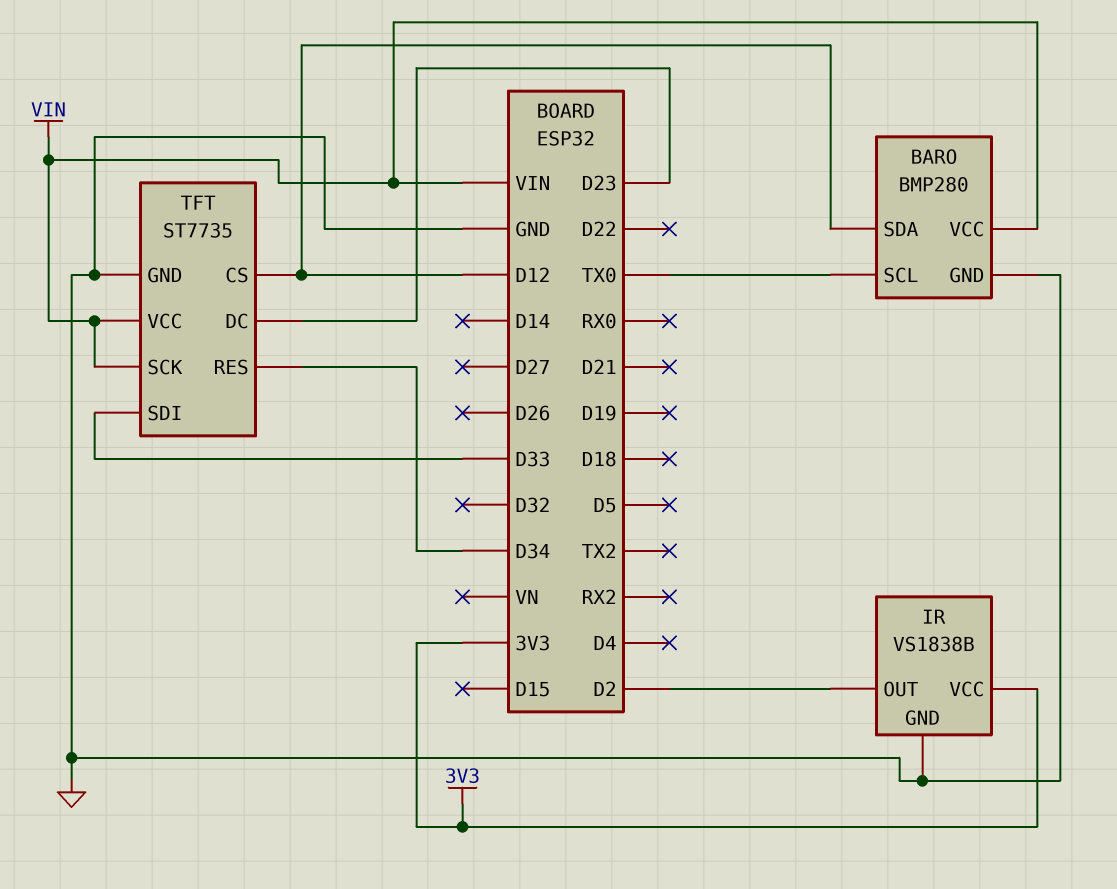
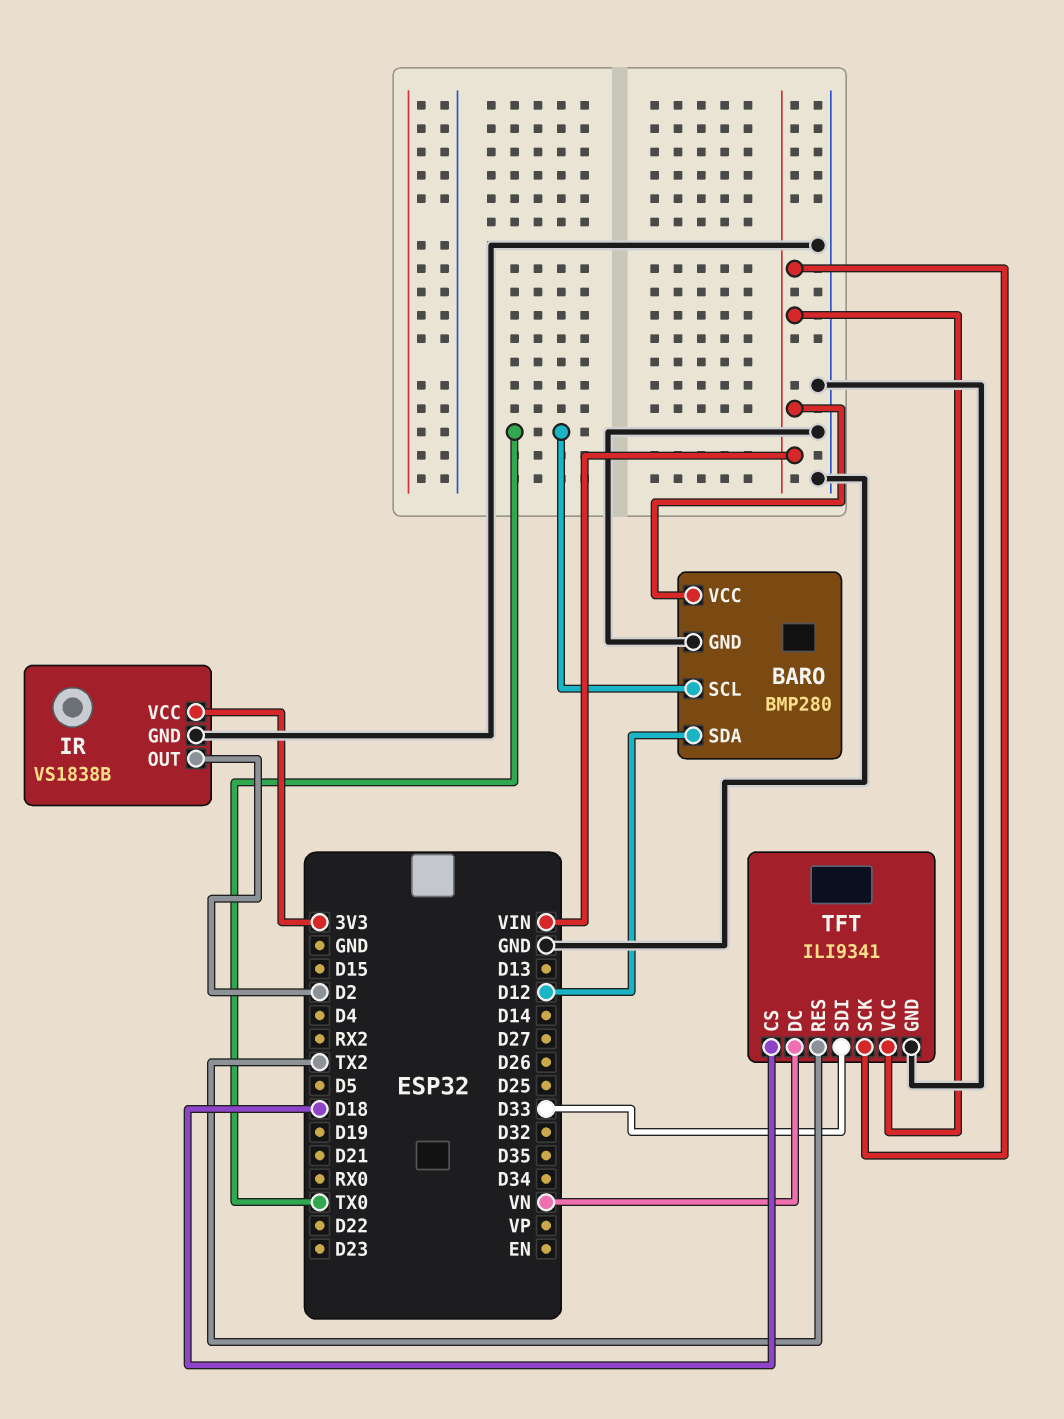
TFT: ST7735 -> ILI9341
TFT pin CS: D12 -> D18
TFT pin DC: D23 -> VN
TFT pin RES: D34 -> TX2

